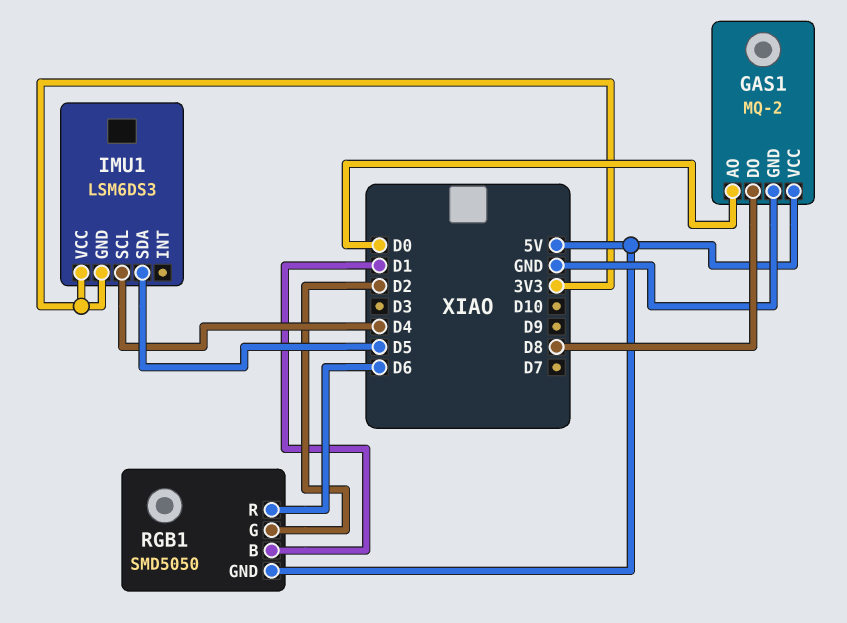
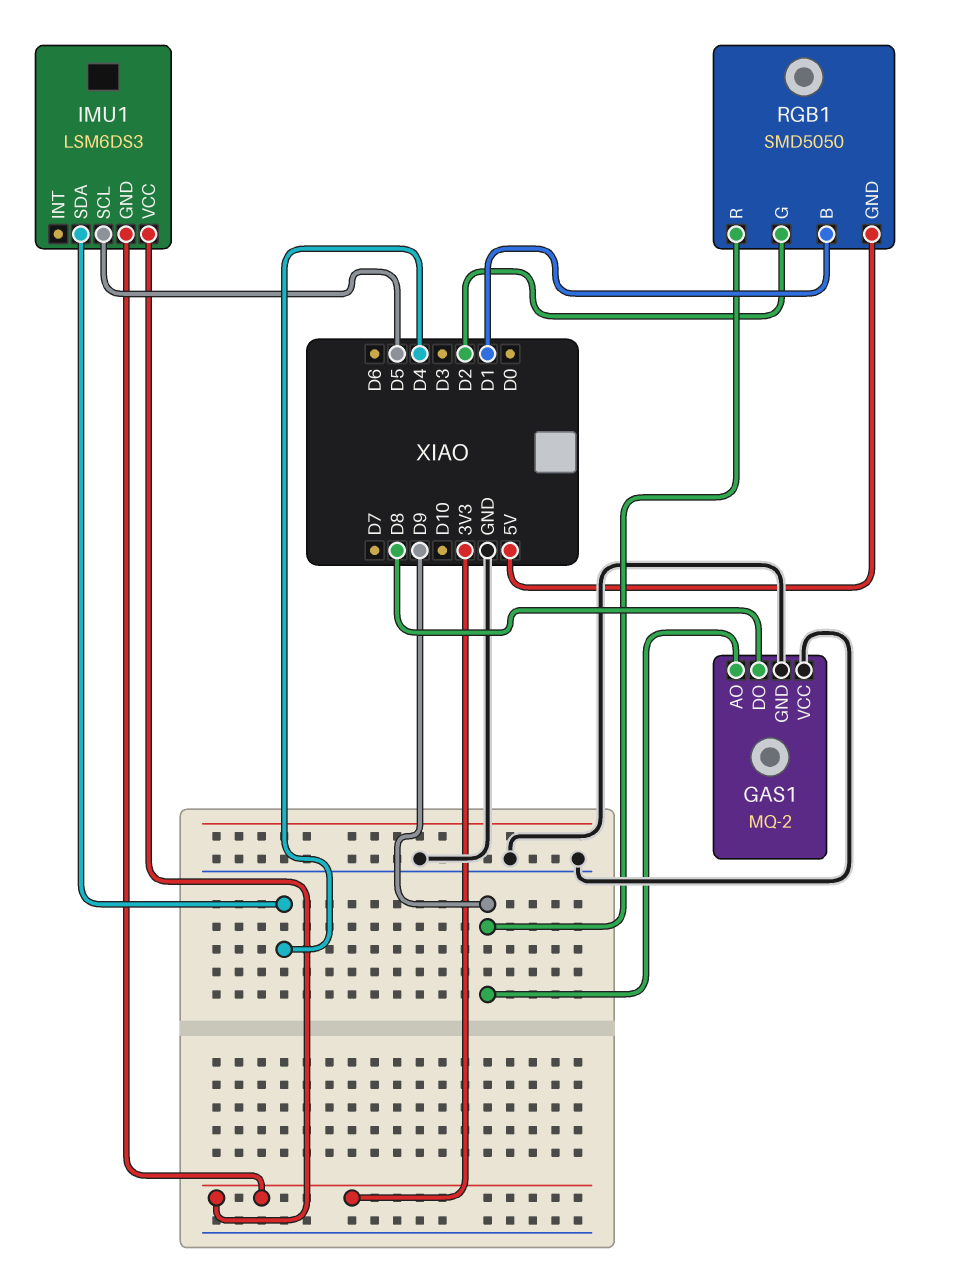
GAS1 pin AO: D0 -> D9
GAS1 pin VCC: 5V -> GND
IMU1 pin SCL: D4 -> D5
IMU1 pin SDA: D5 -> D4
RGB1 pin R: D6 -> D9

